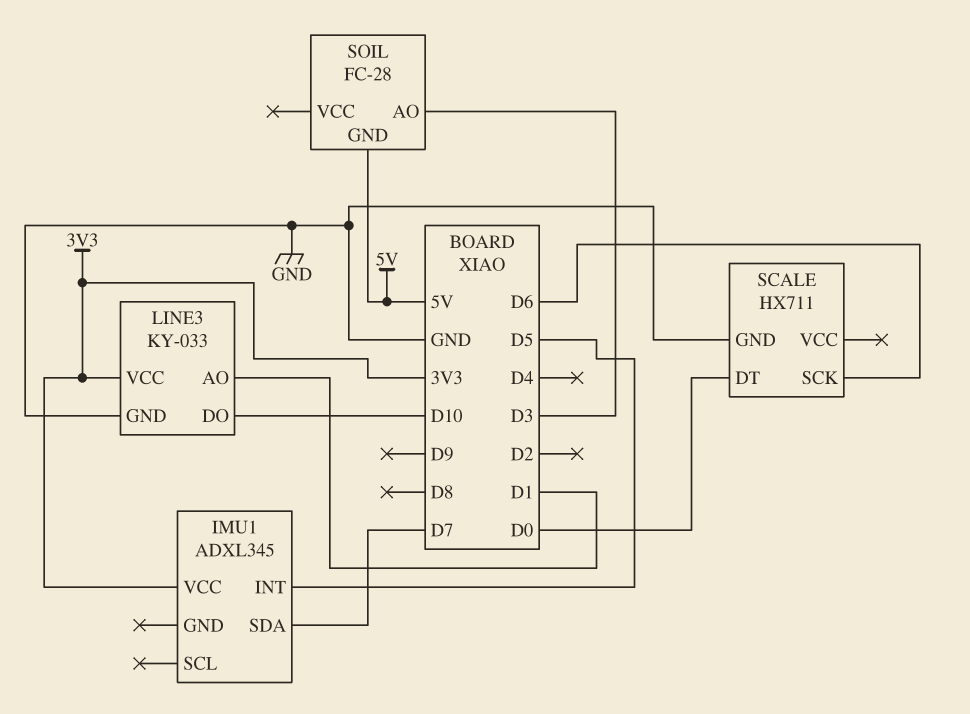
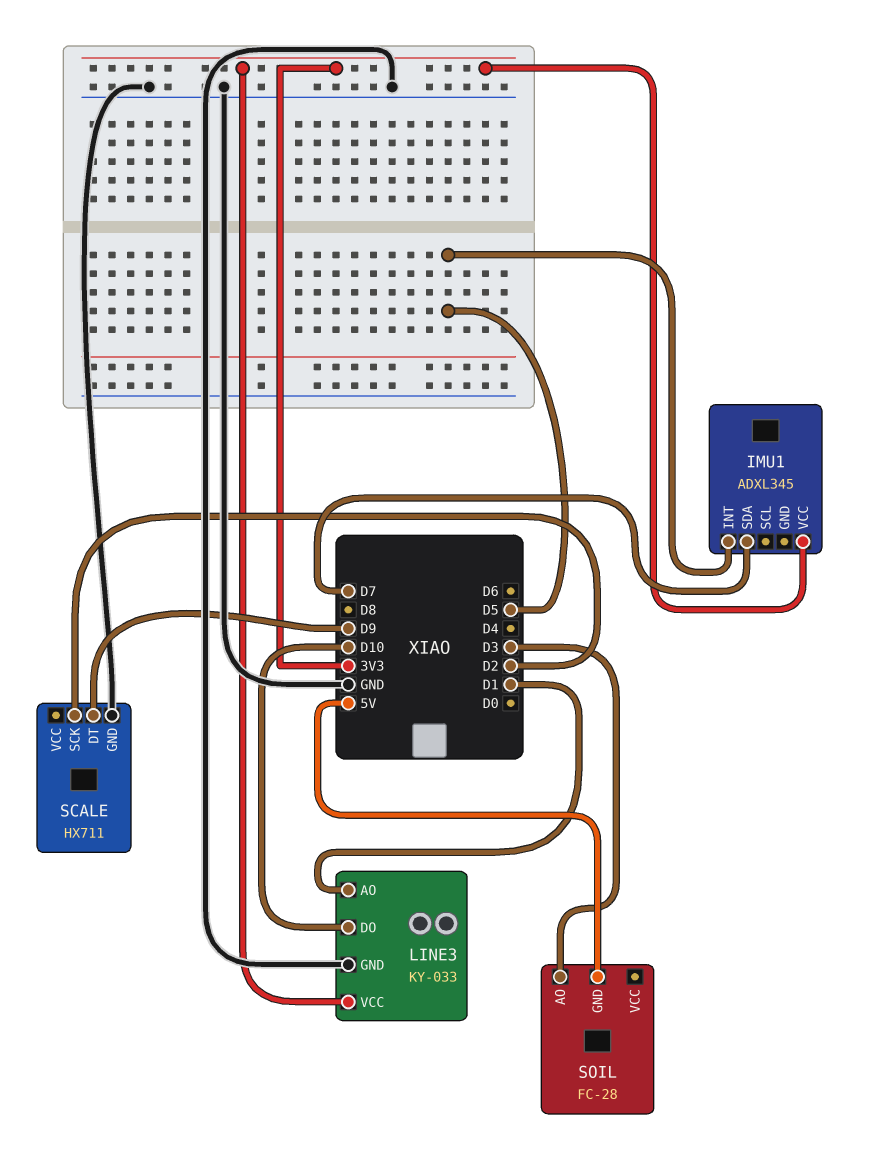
SCALE pin DT: D0 -> D9
SCALE pin SCK: D6 -> D2

